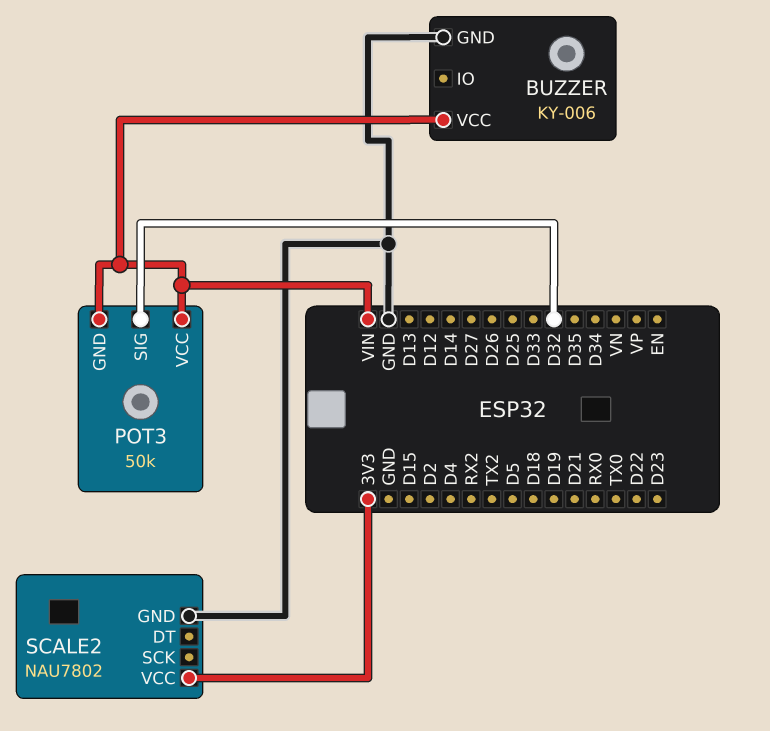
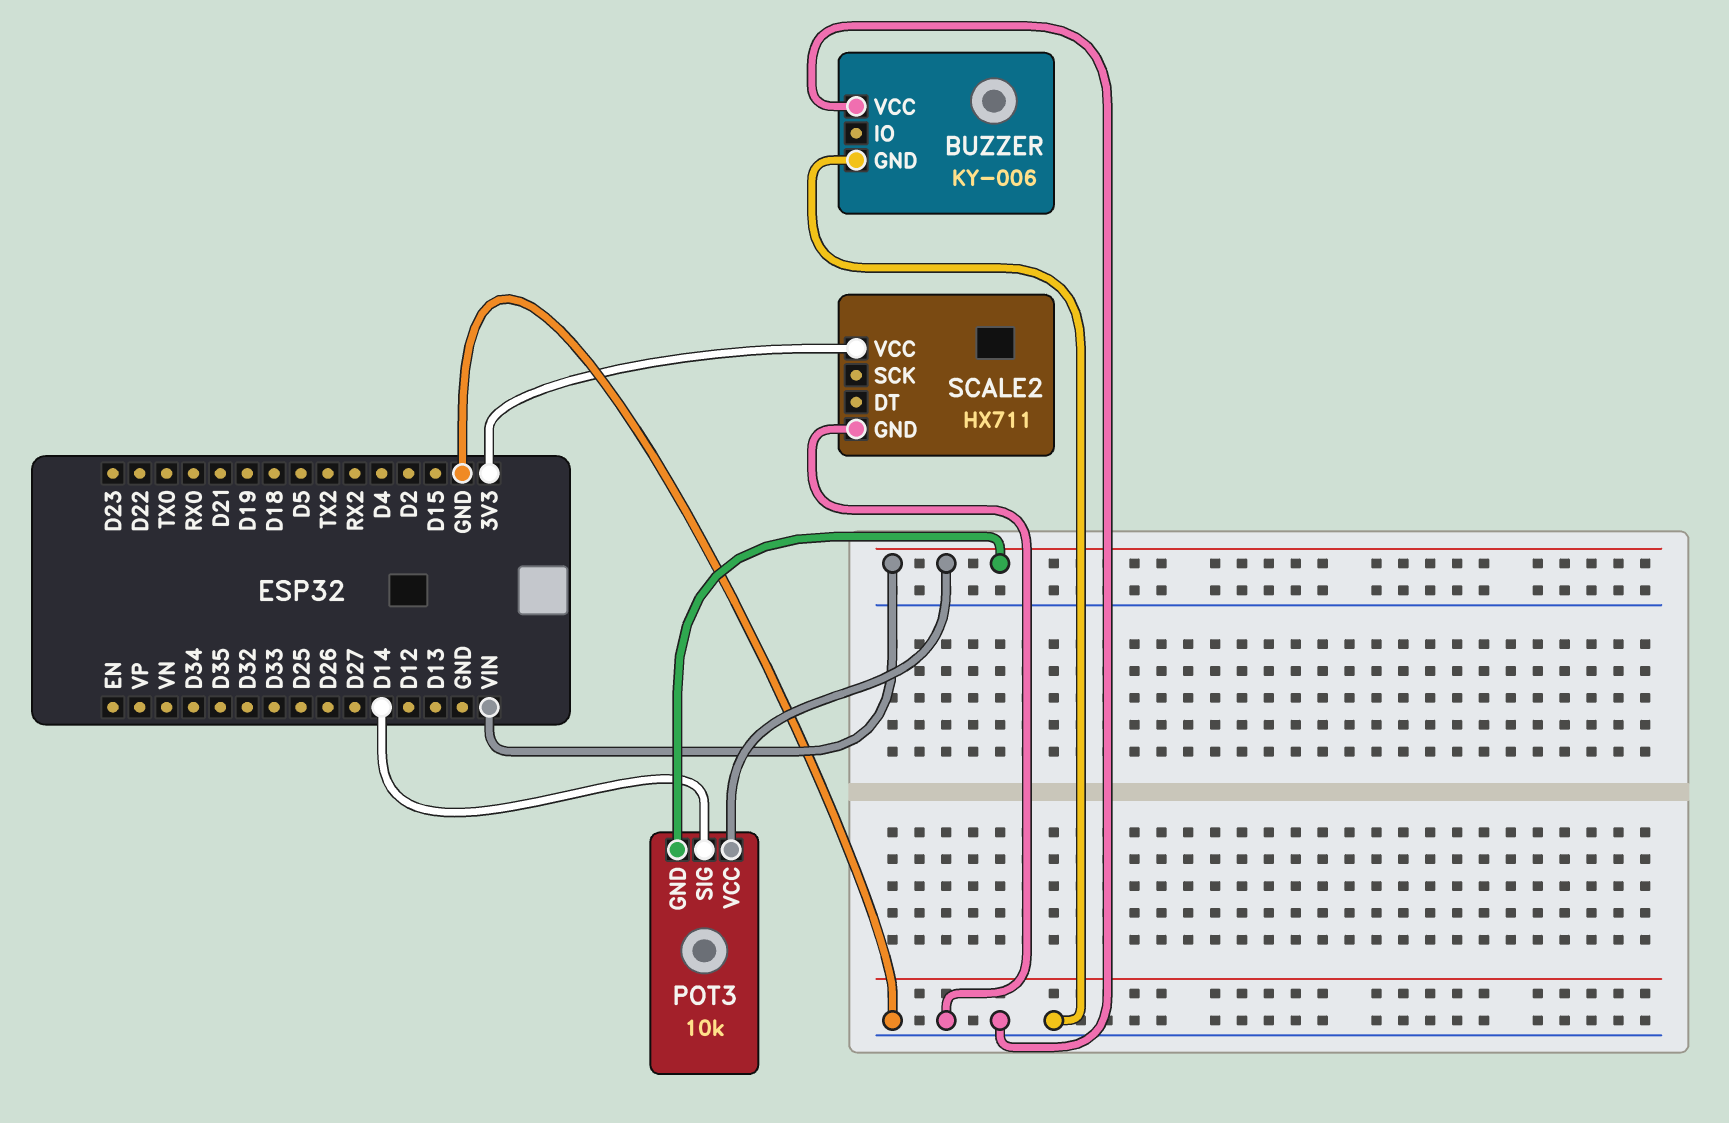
BUZZER pin VCC: VIN -> GND
POT3: 50k -> 10k
POT3 pin SIG: D32 -> D14
SCALE2: NAU7802 -> HX711

